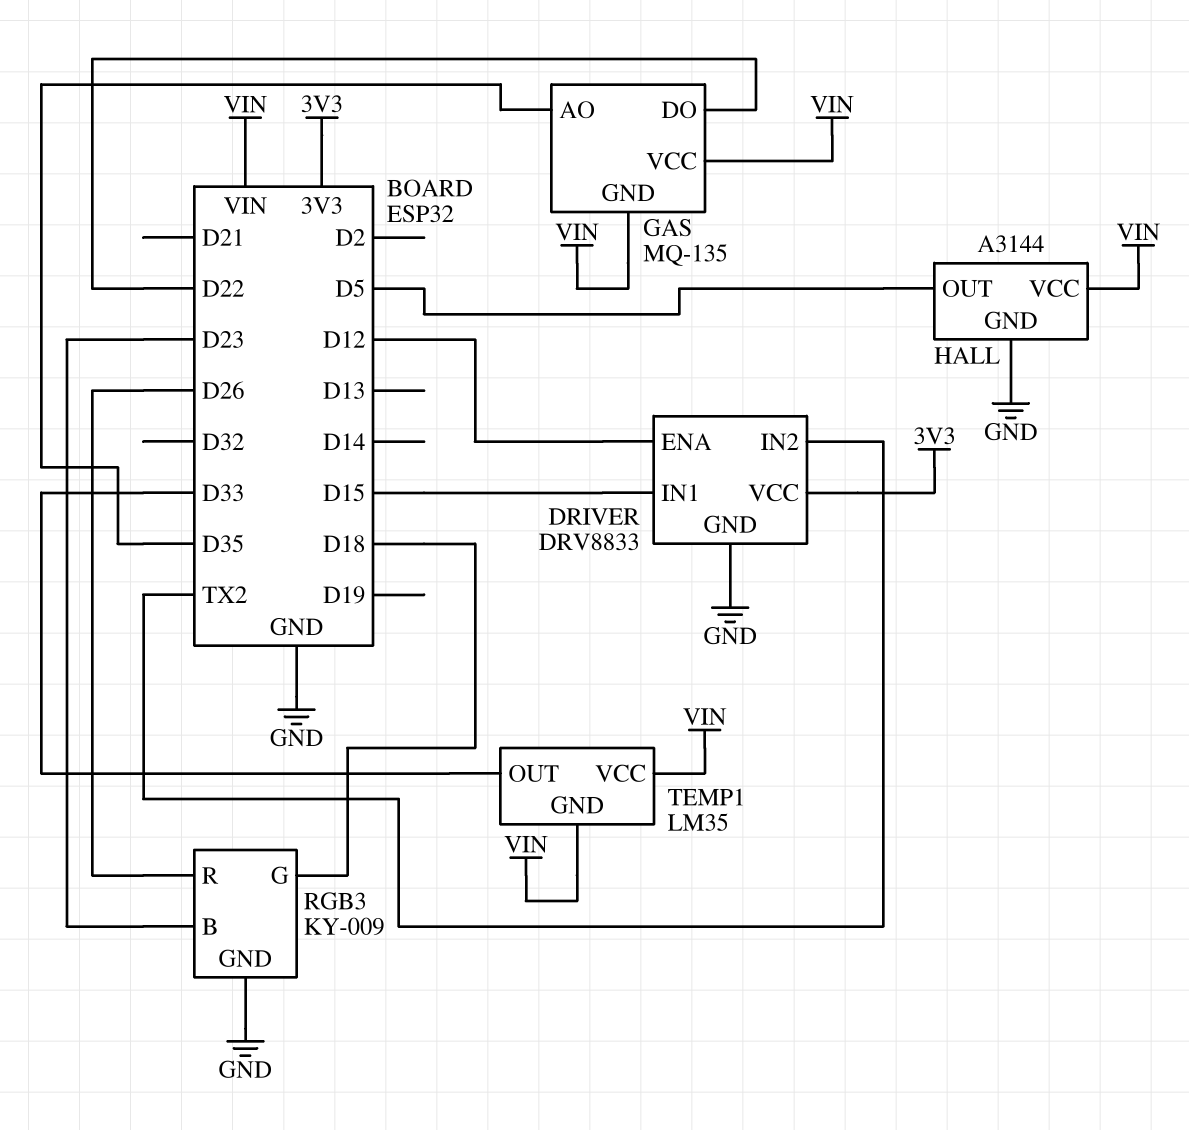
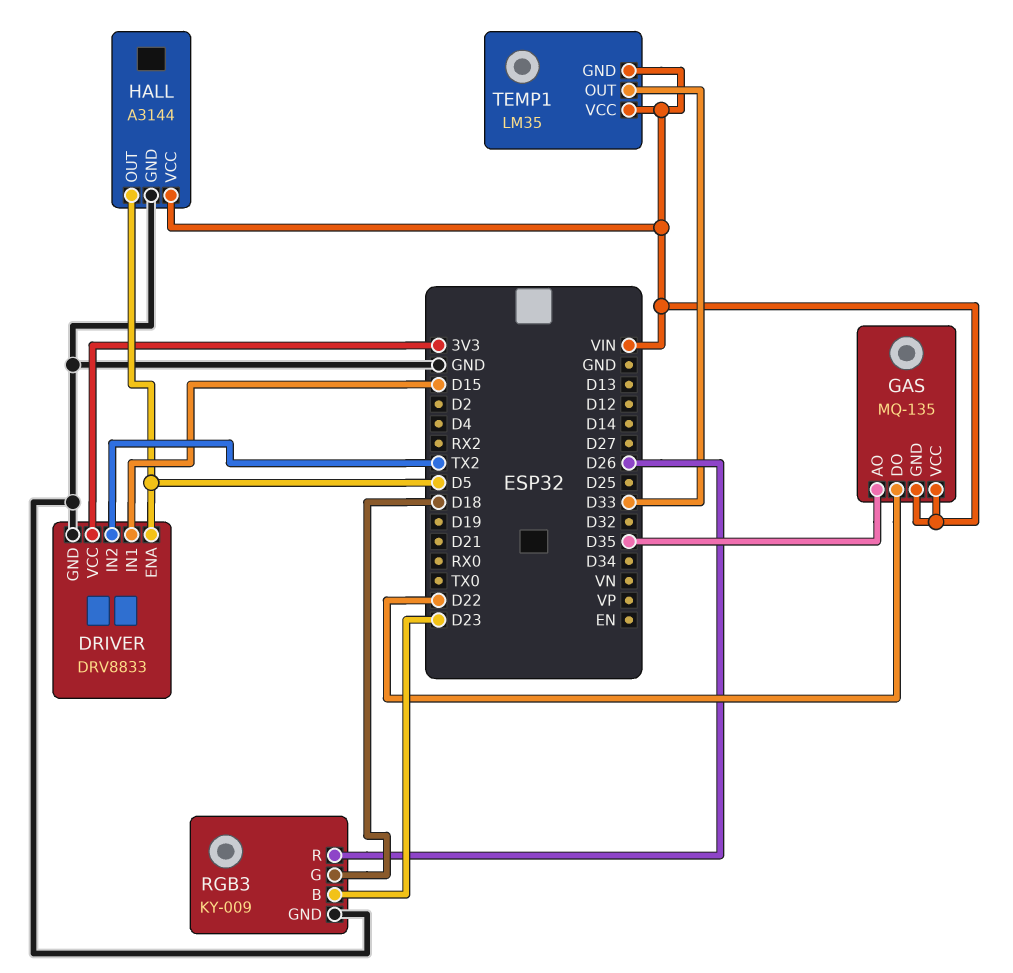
DRIVER pin ENA: D12 -> D5

